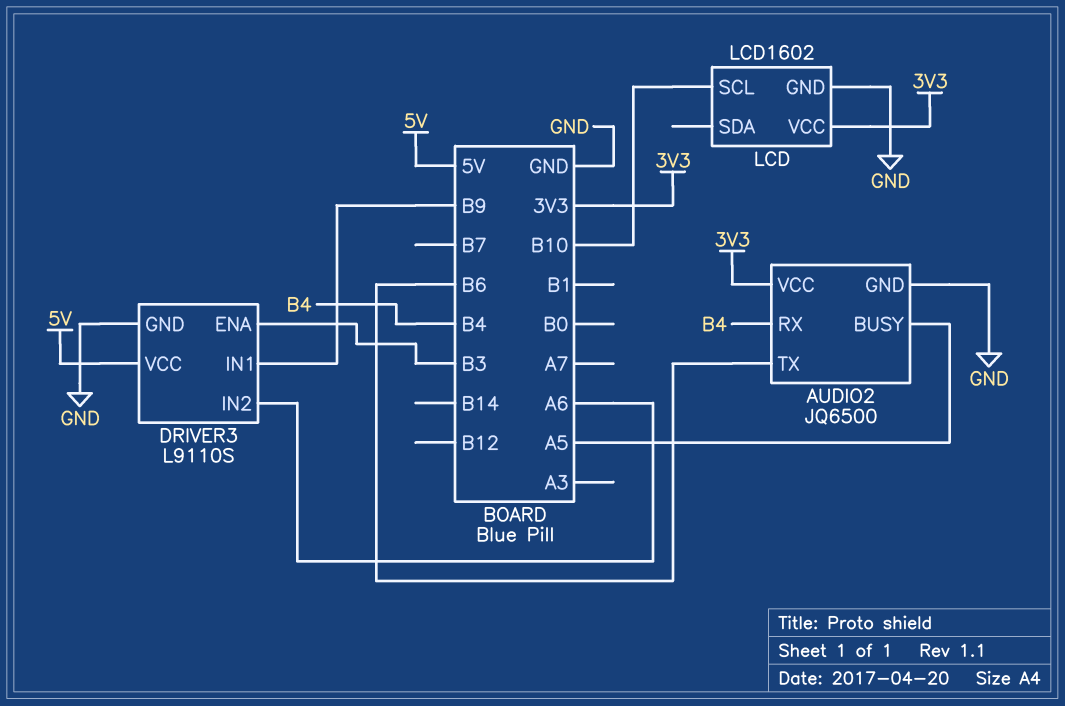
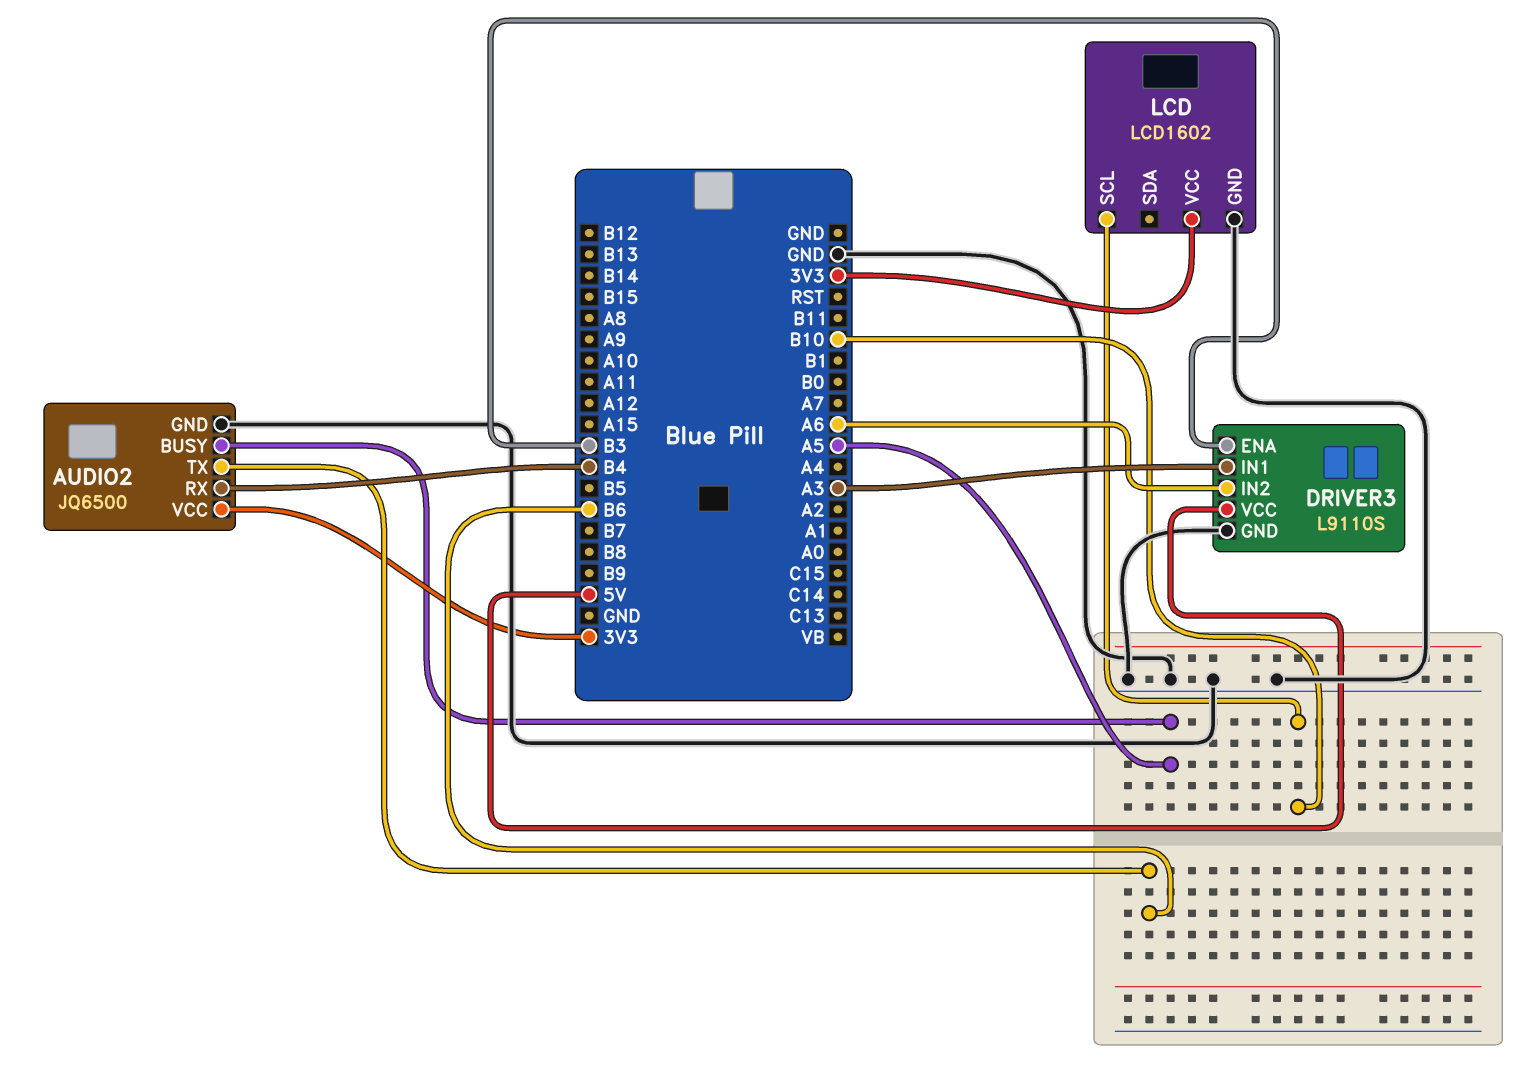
DRIVER3 pin IN1: B9 -> A3

